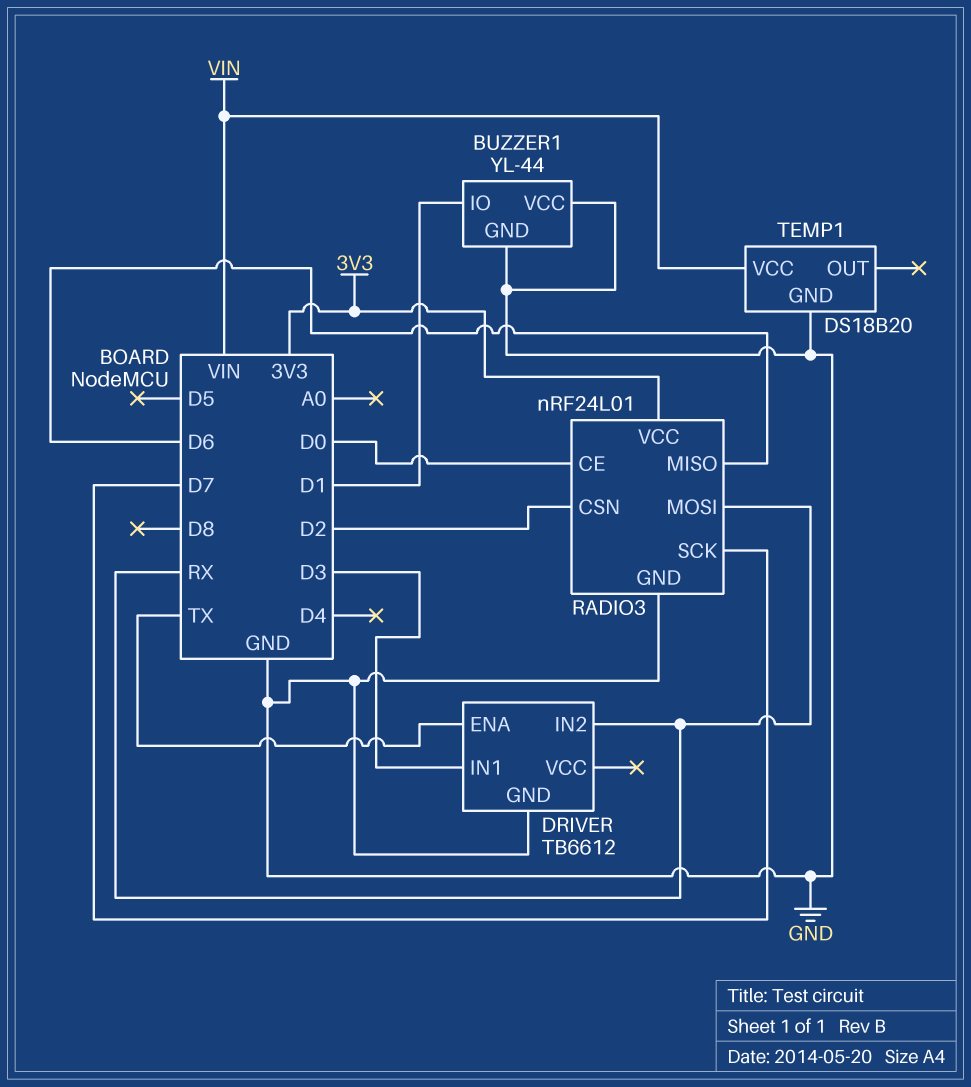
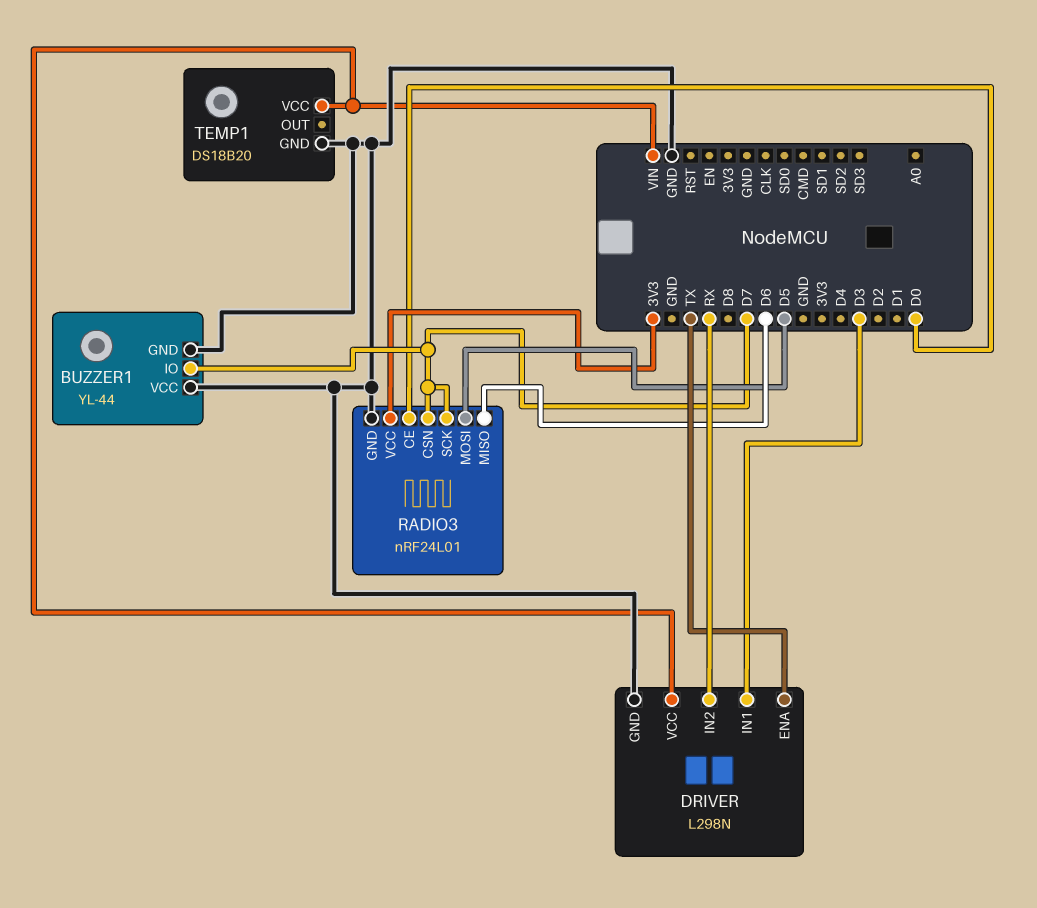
BUZZER1 pin IO: D1 -> D7
DRIVER: TB6612 -> L298N
DRIVER pin VCC: none -> VIN
RADIO3 pin CSN: D2 -> D7
RADIO3 pin MOSI: RX -> D5

